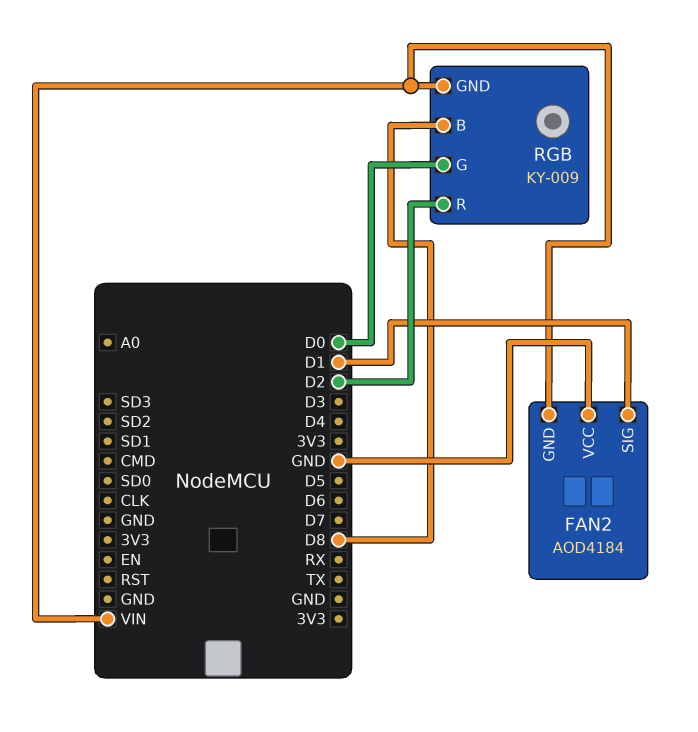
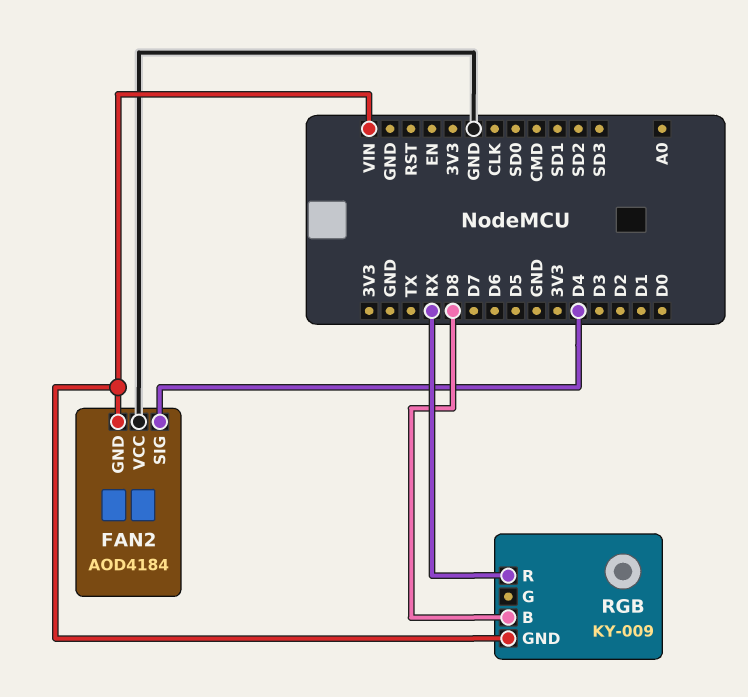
FAN2 pin SIG: D1 -> D4
RGB pin G: D0 -> none
RGB pin R: D2 -> RX

